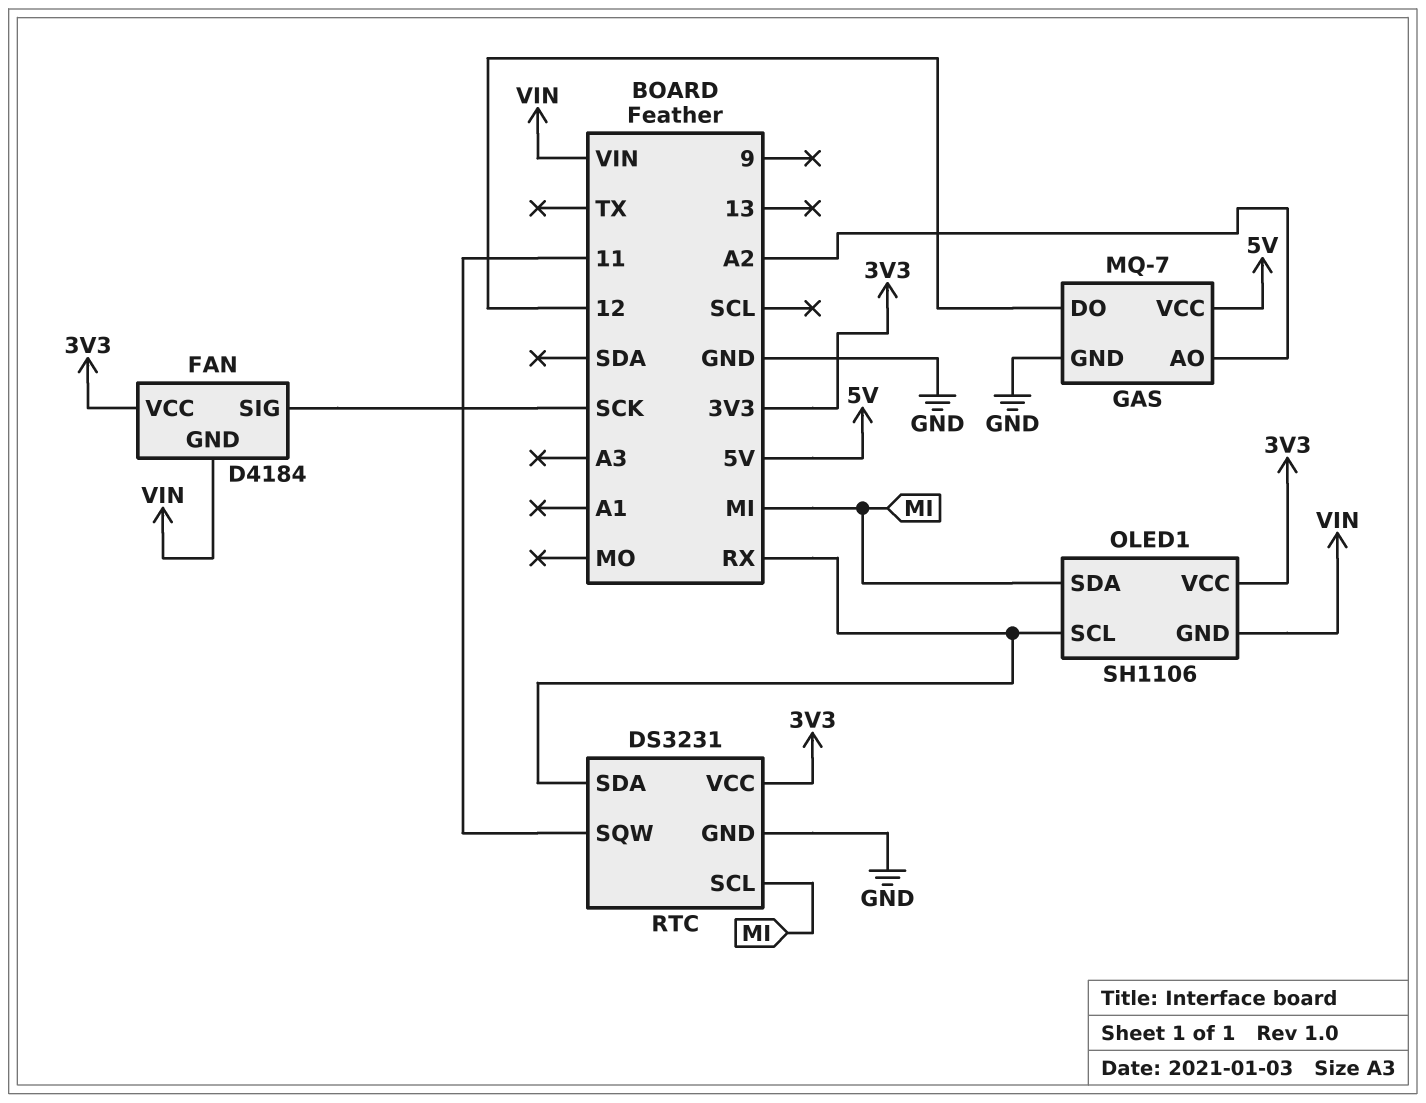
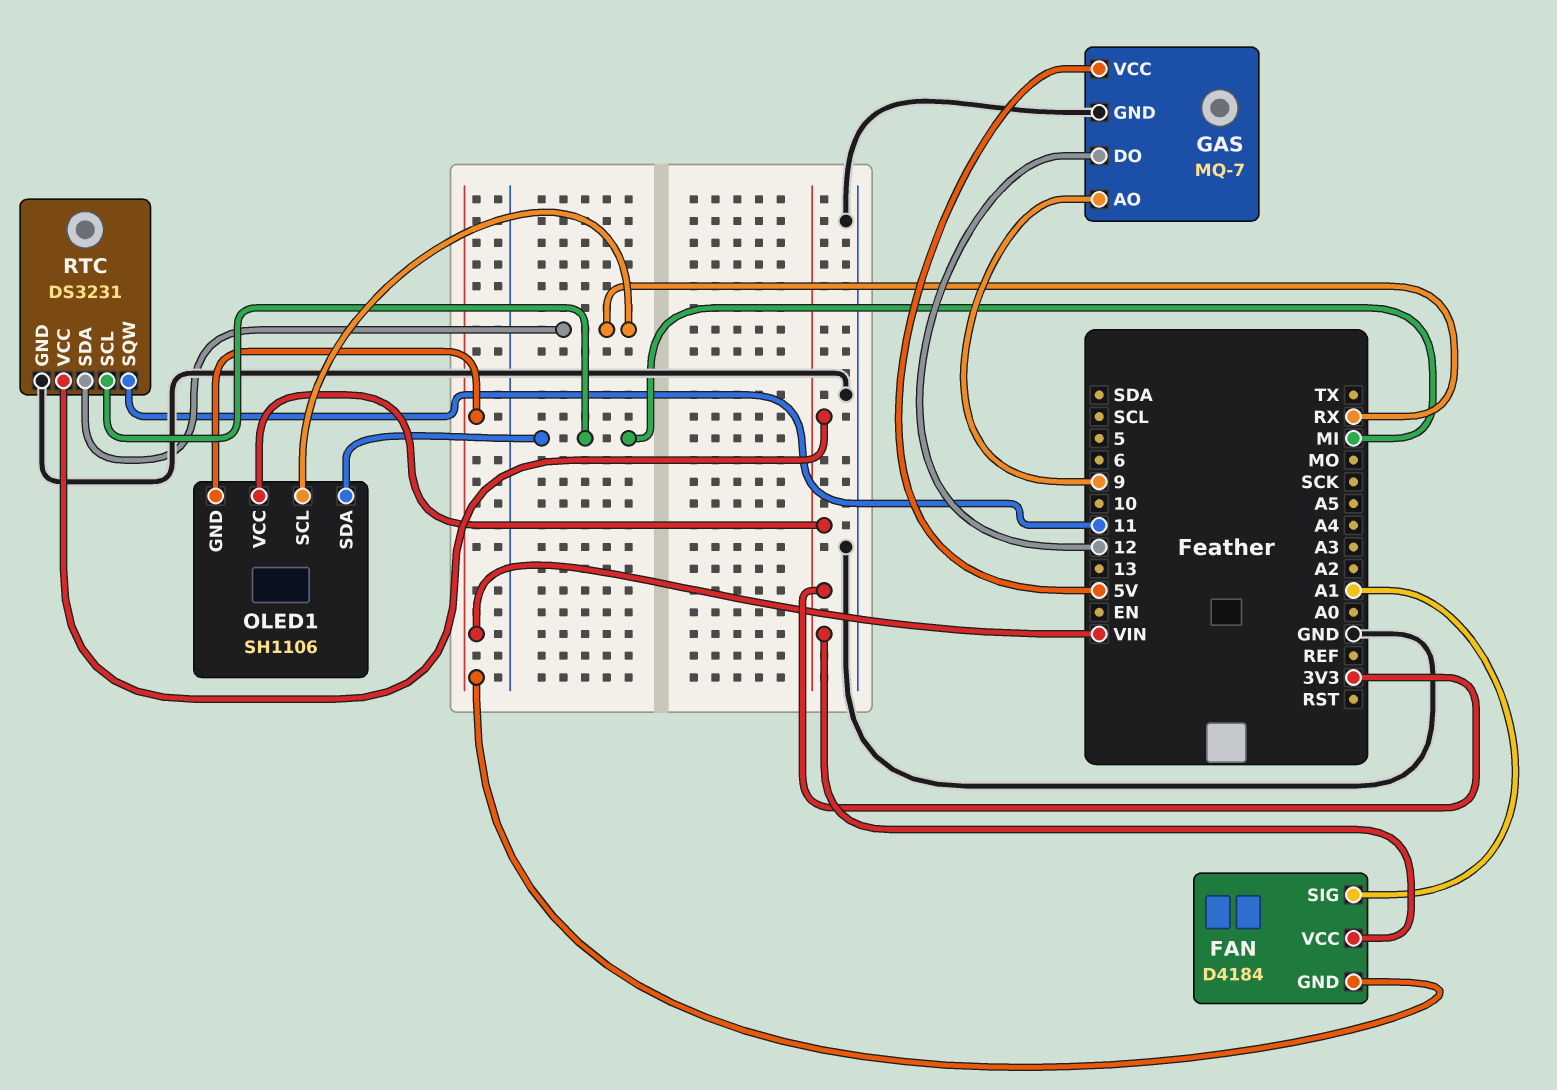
FAN pin SIG: SCK -> A1
GAS pin AO: A2 -> 9

